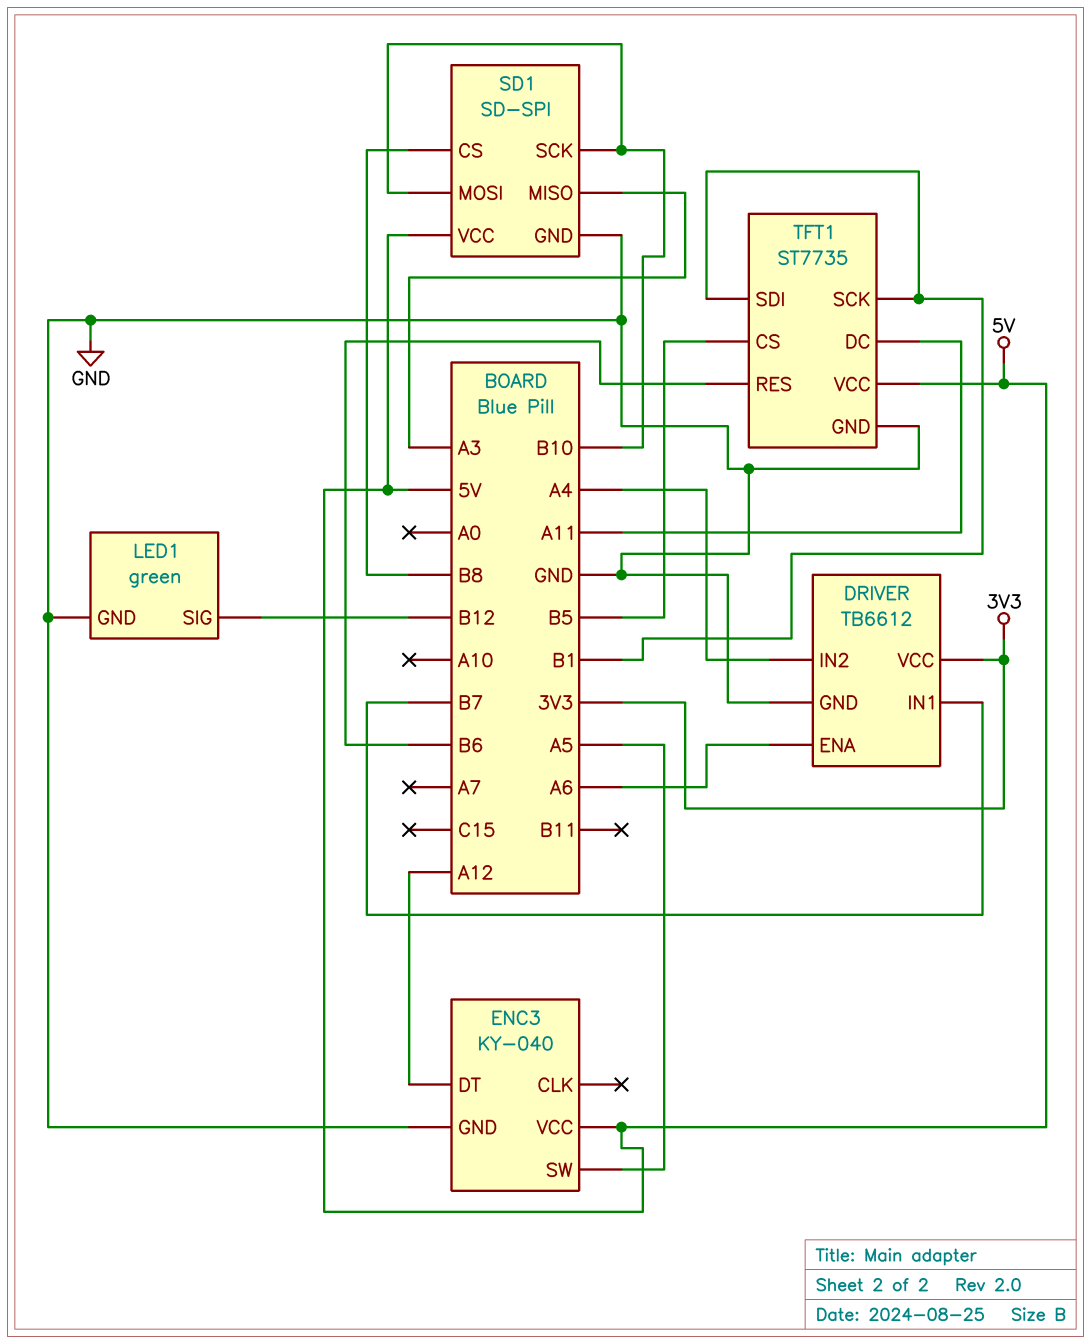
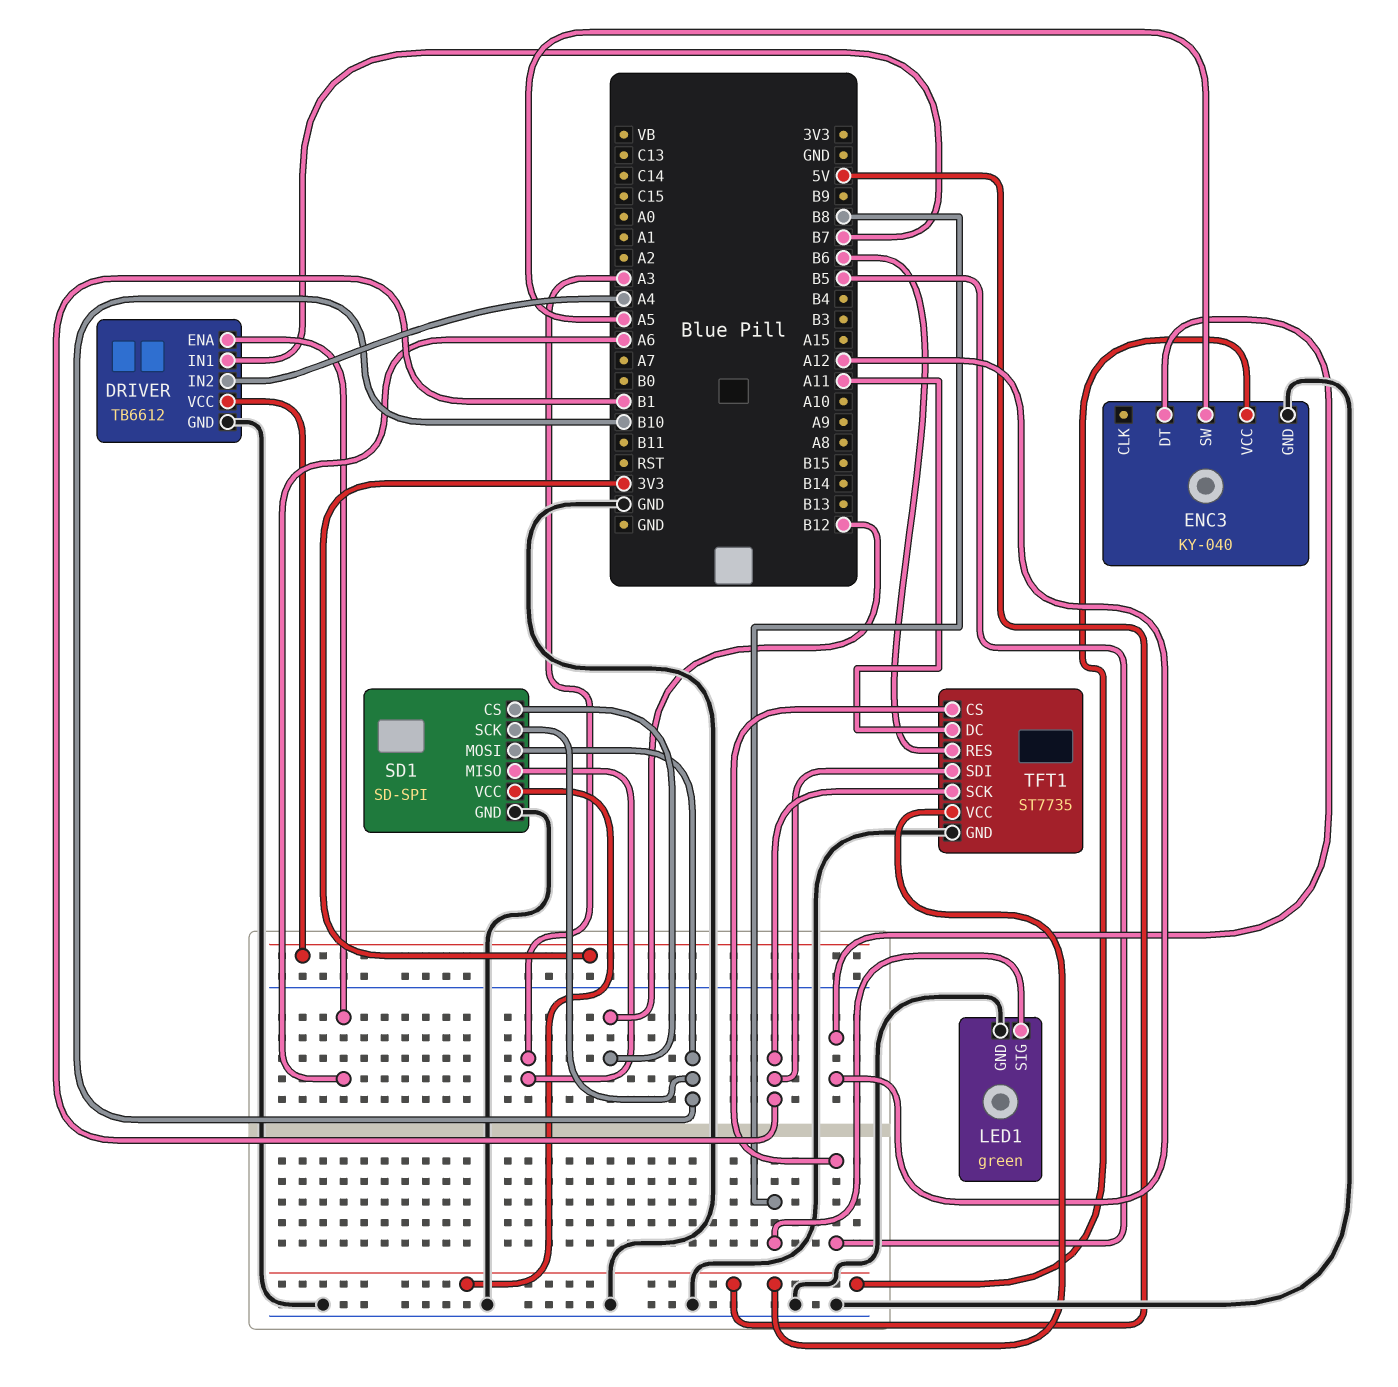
LED1 pin SIG: B12 -> B8
SD1 pin CS: B8 -> B12

